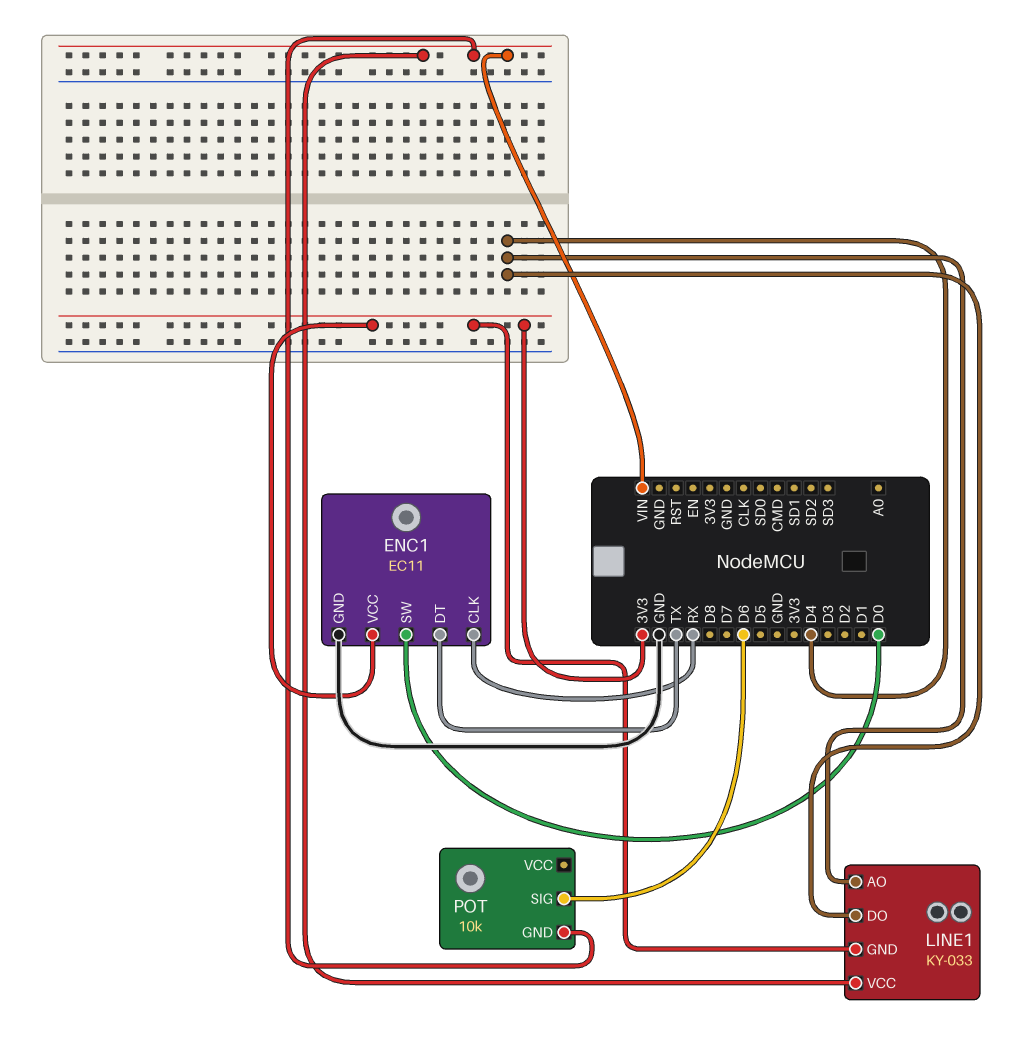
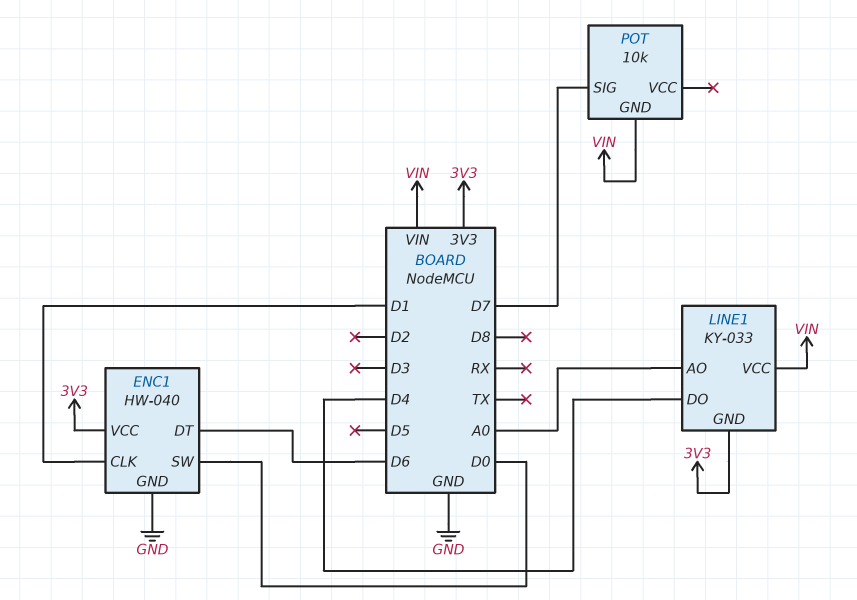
ENC1: EC11 -> HW-040
ENC1 pin CLK: RX -> D1
ENC1 pin DT: TX -> D6
LINE1 pin AO: D4 -> A0
POT pin SIG: D6 -> D7

